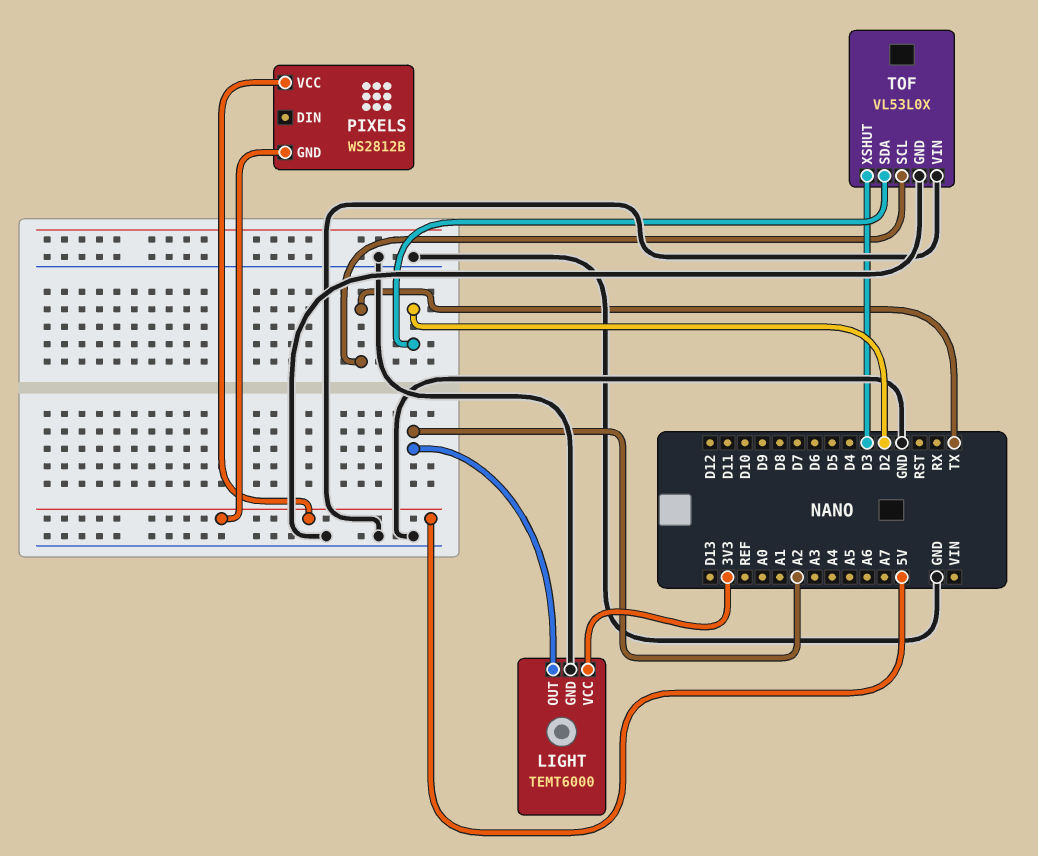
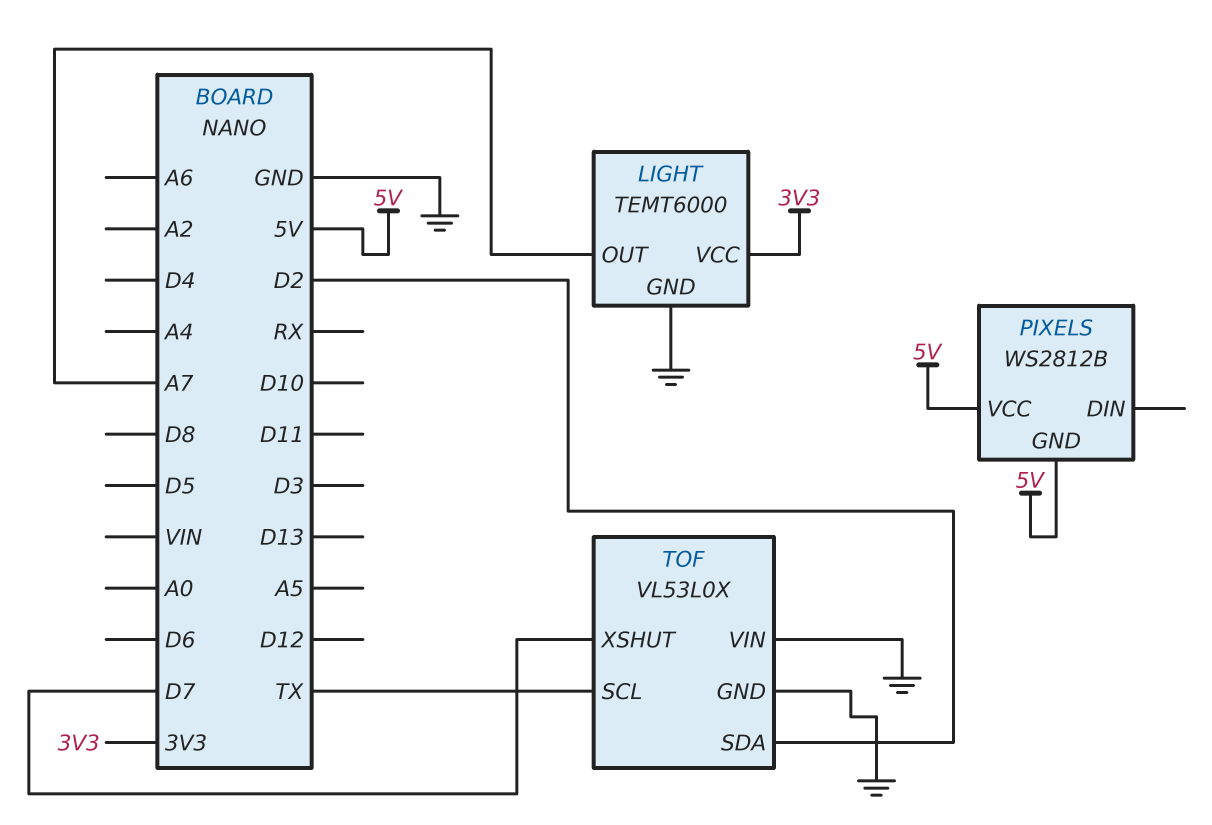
LIGHT pin OUT: A2 -> A7
TOF pin XSHUT: D3 -> D7

